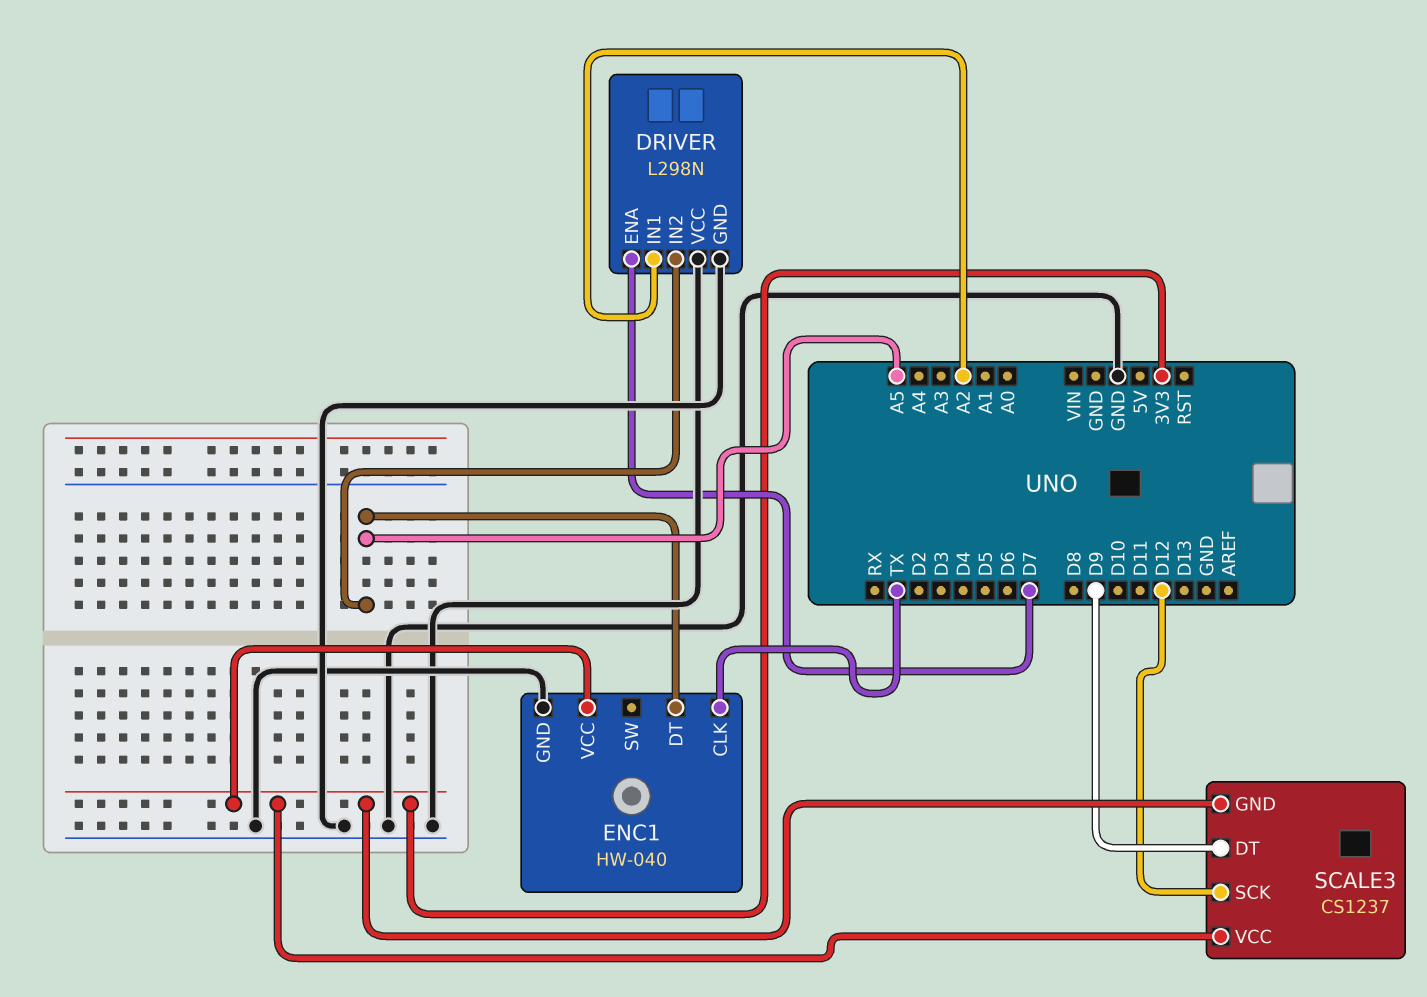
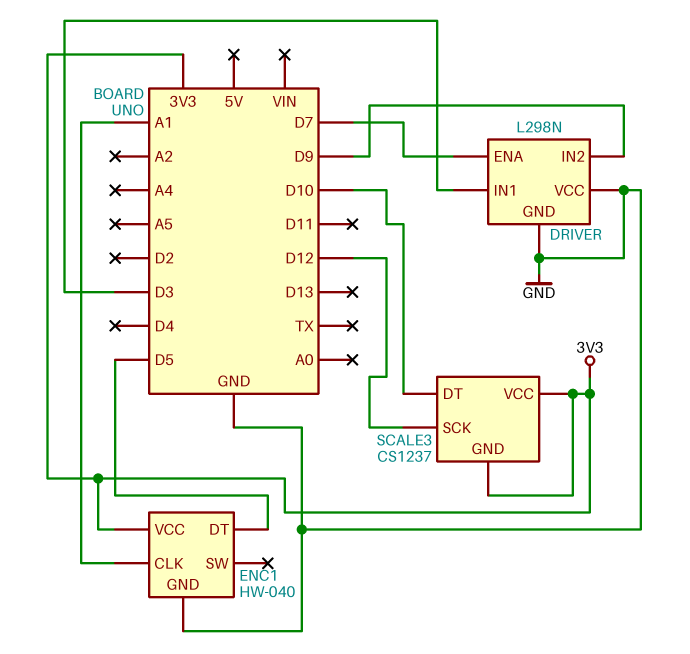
DRIVER pin IN1: A2 -> D3
DRIVER pin IN2: A5 -> D9
ENC1 pin CLK: TX -> A1
ENC1 pin DT: A5 -> D5
SCALE3 pin DT: D9 -> D10

